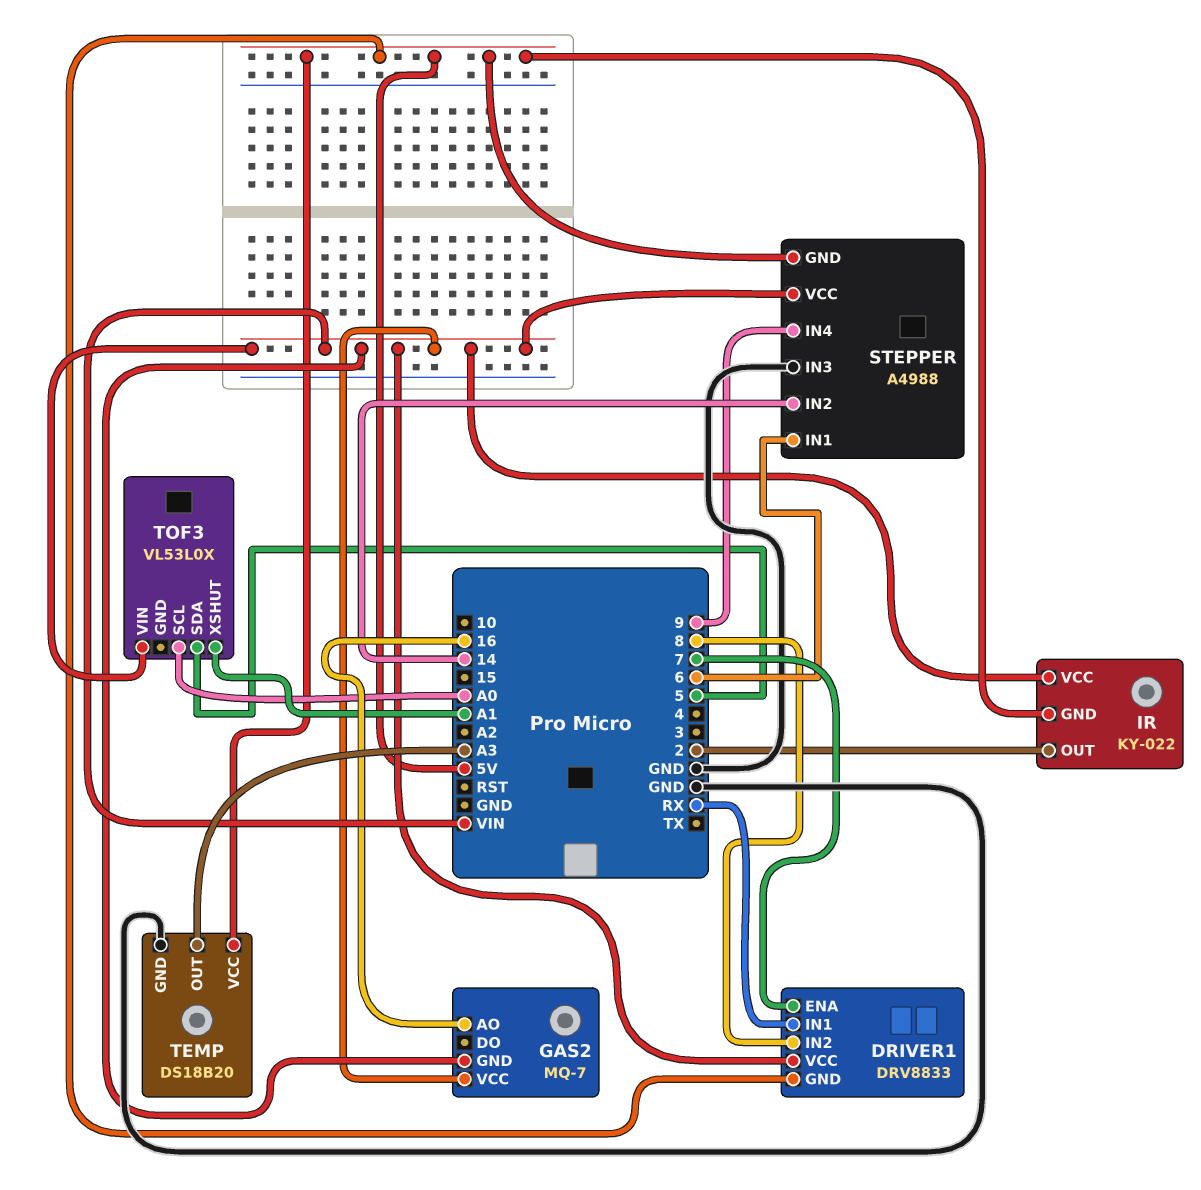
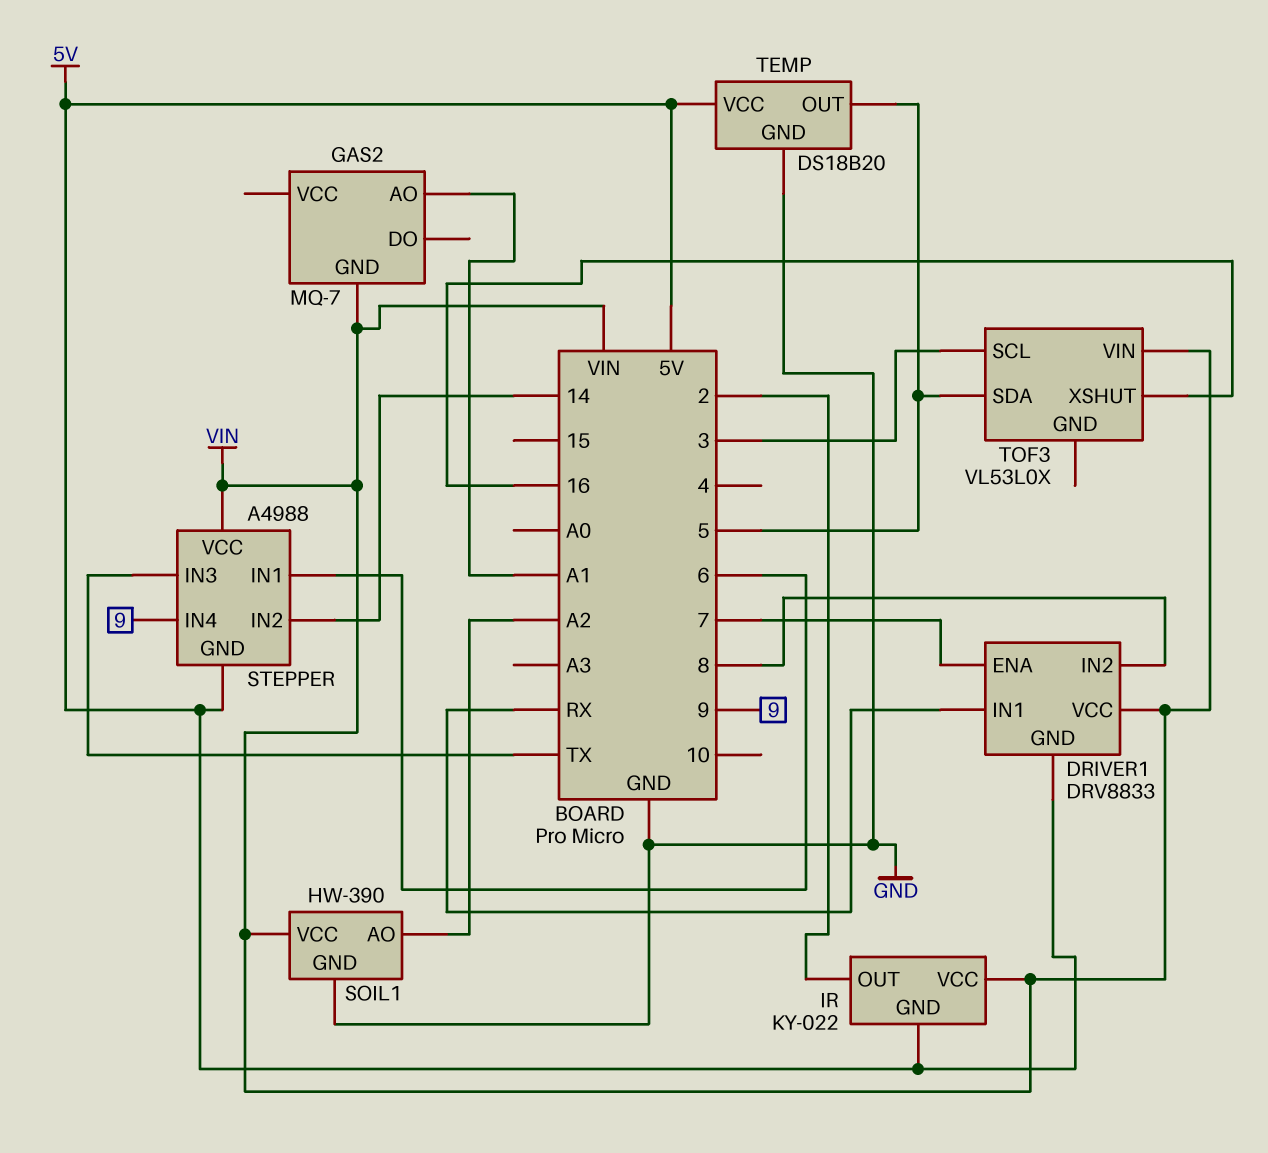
GAS2 pin AO: 16 -> A1
GAS2 pin VCC: VIN -> none
SOIL1: none -> HW-390
SOIL1 pin AO: none -> A2
SOIL1 pin GND: none -> GND
SOIL1 pin VCC: none -> VIN
STEPPER pin IN3: GND -> TX
TEMP pin OUT: A3 -> 5
TOF3 pin SCL: A0 -> 3
TOF3 pin XSHUT: A1 -> 16

